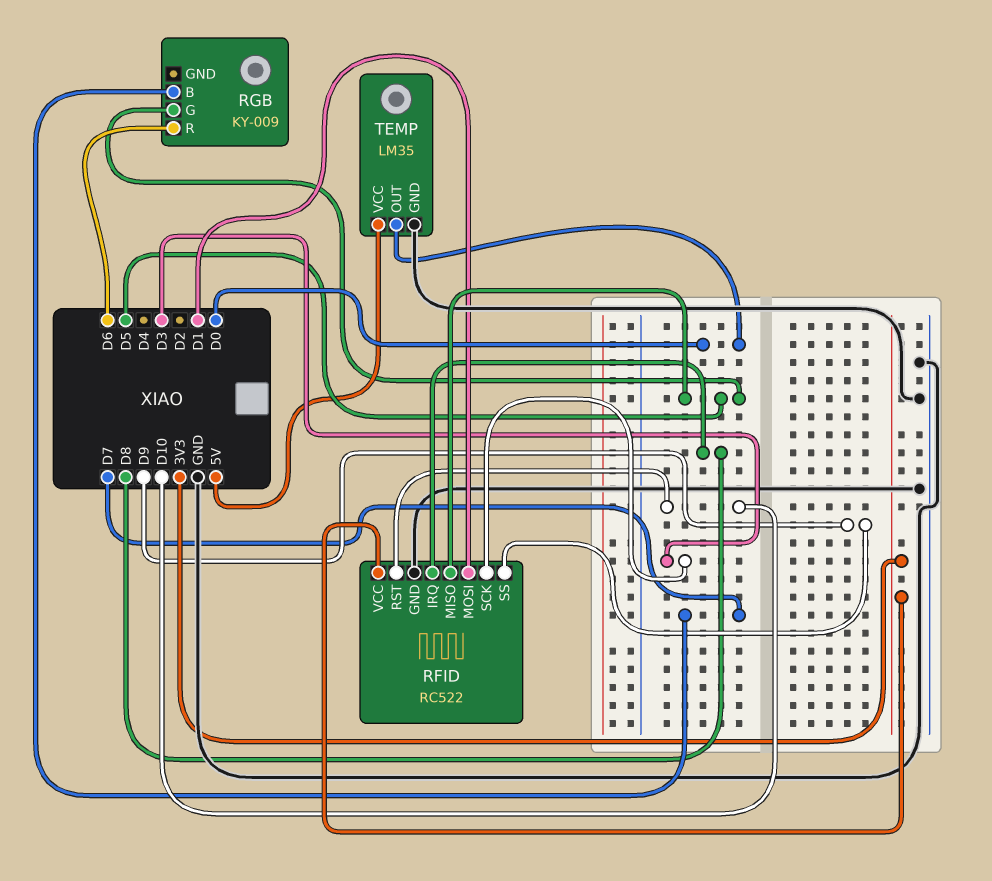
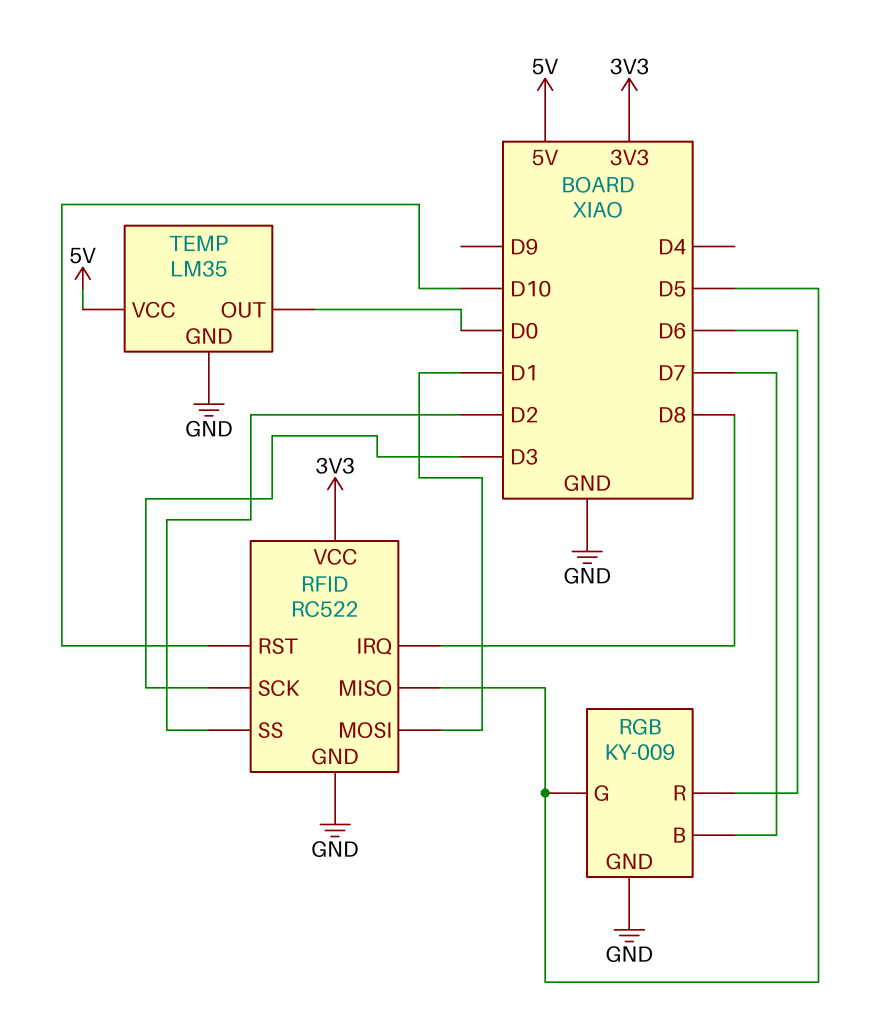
RFID pin SS: D9 -> D2
RGB pin GND: none -> GND

